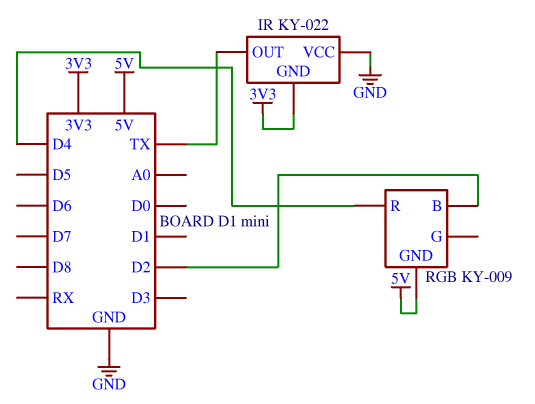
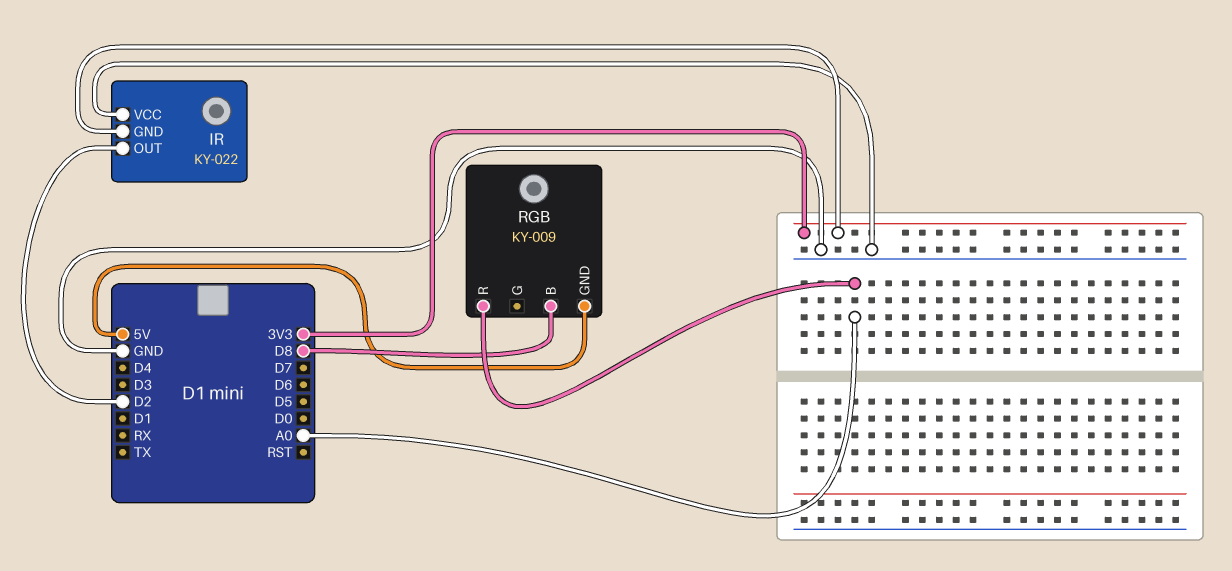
IR pin OUT: TX -> D2
RGB pin B: D2 -> D8
RGB pin R: D4 -> A0

